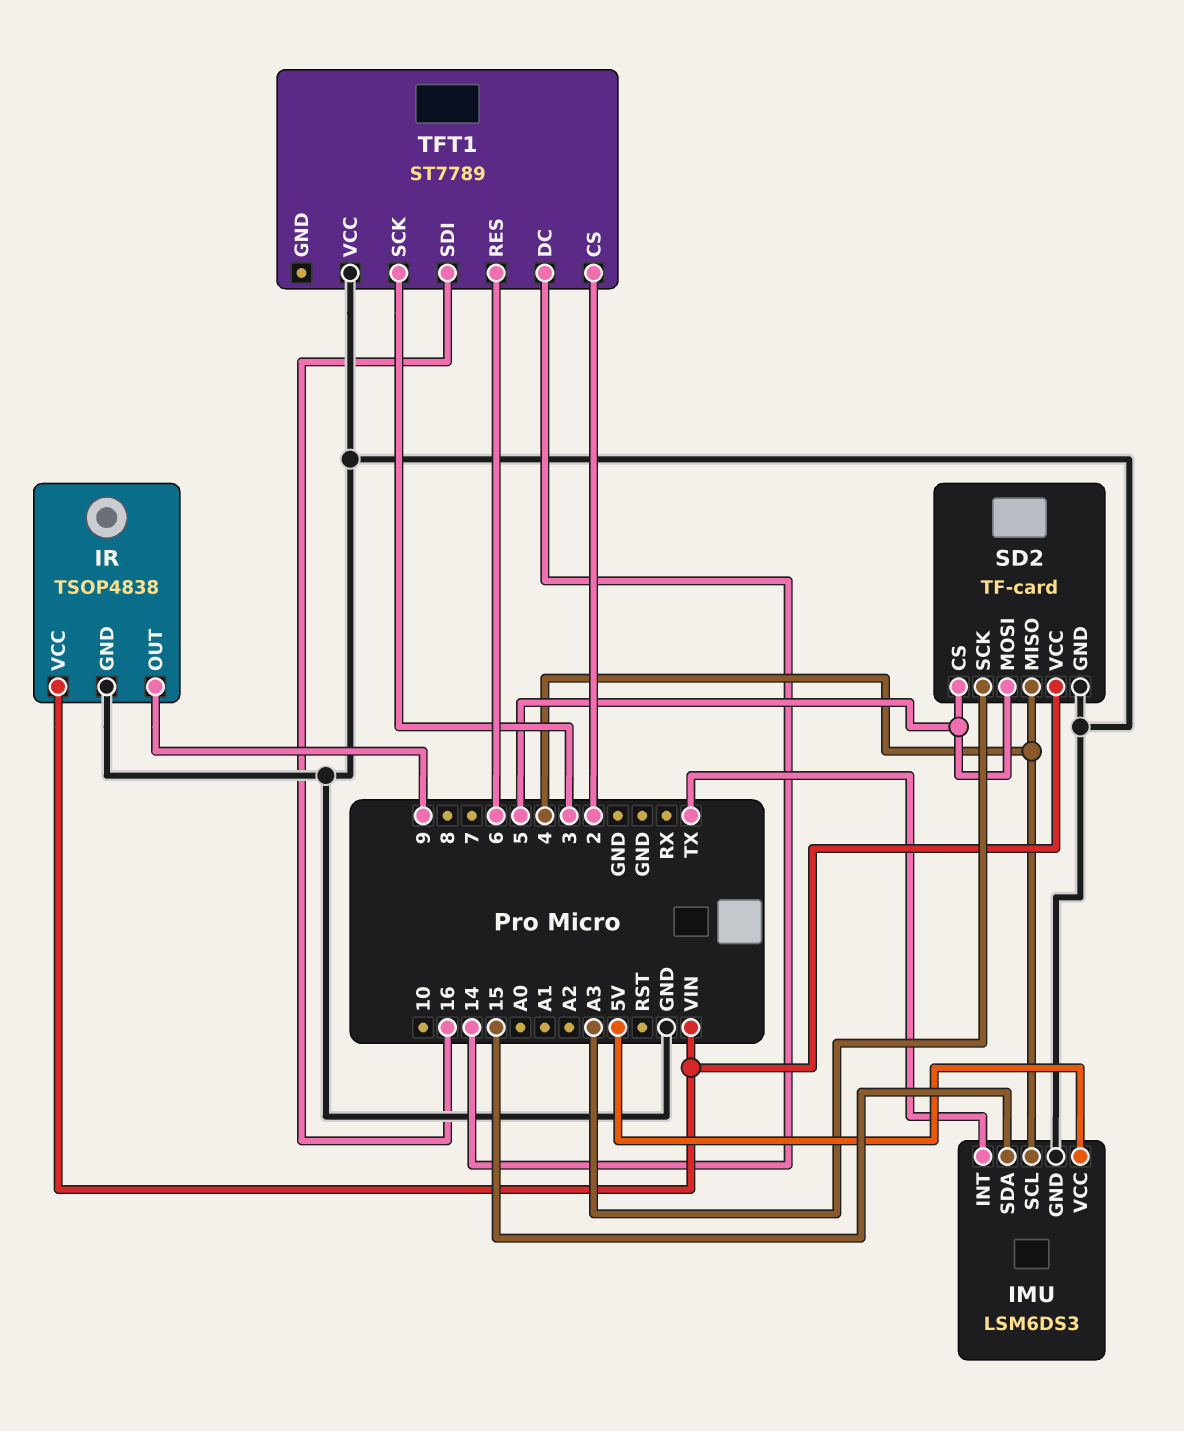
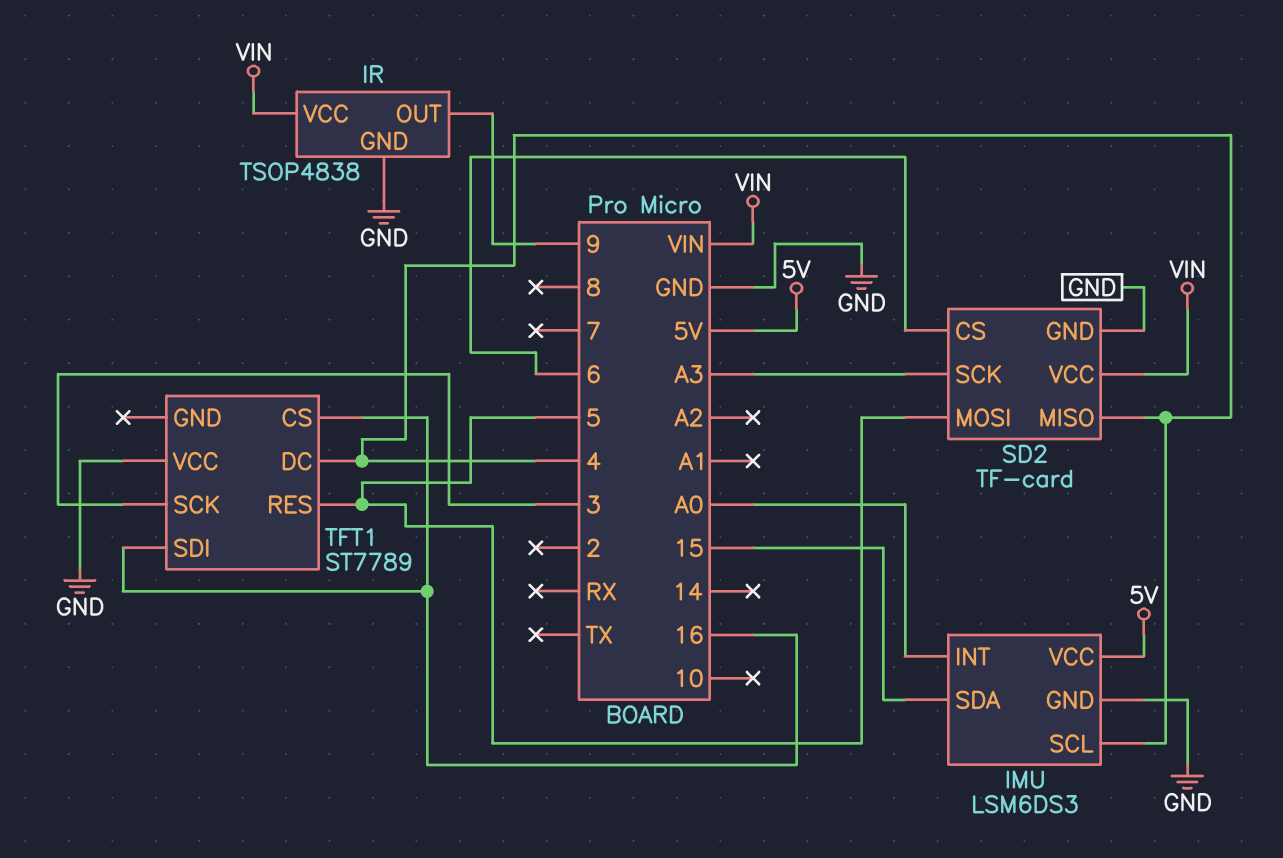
IMU pin INT: TX -> A0
SD2 pin CS: 5 -> 6
TFT1 pin CS: 2 -> 16
TFT1 pin DC: 14 -> 4
TFT1 pin RES: 6 -> 5

